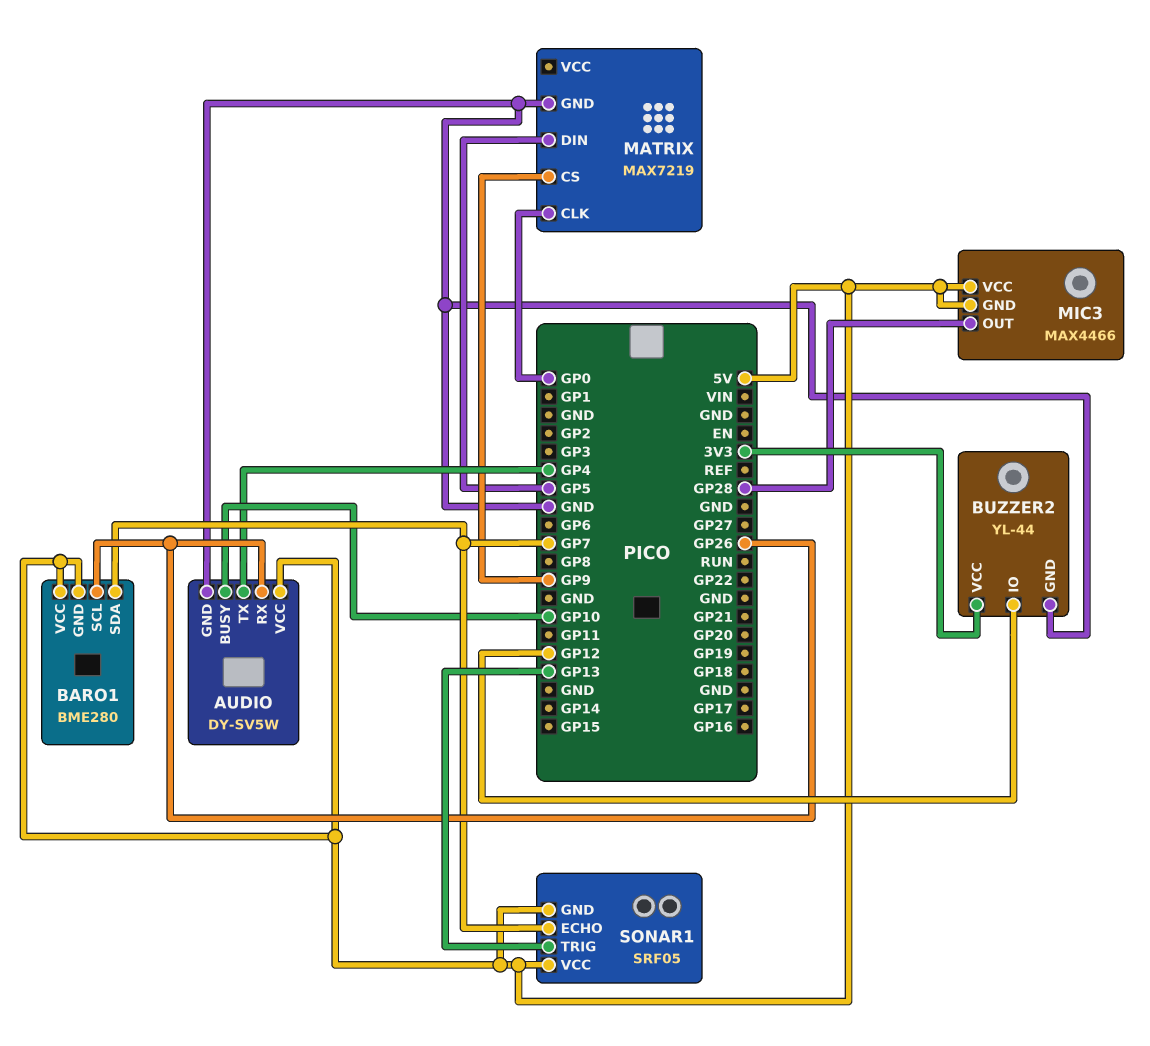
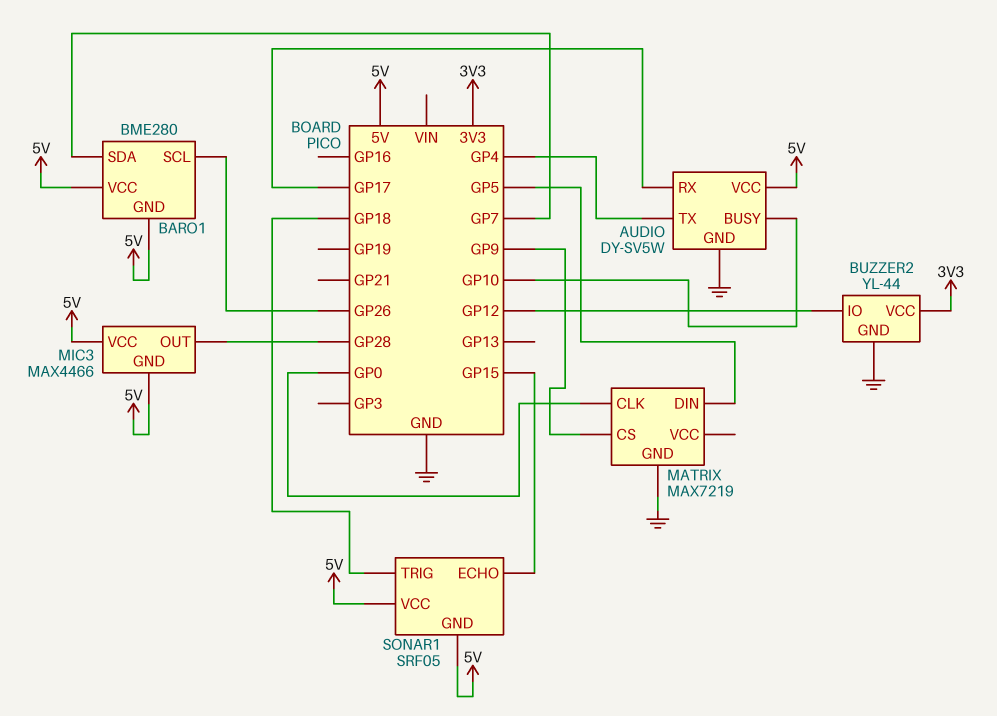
AUDIO pin RX: GP26 -> GP17
SONAR1 pin ECHO: GP7 -> GP15
SONAR1 pin TRIG: GP13 -> GP18

